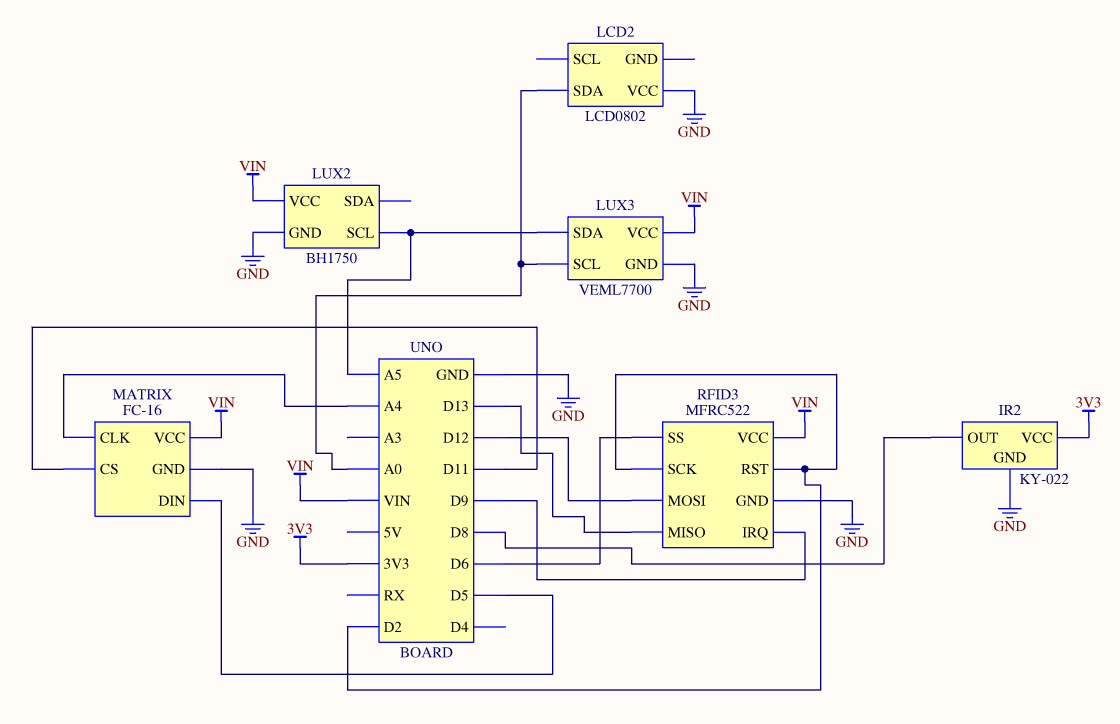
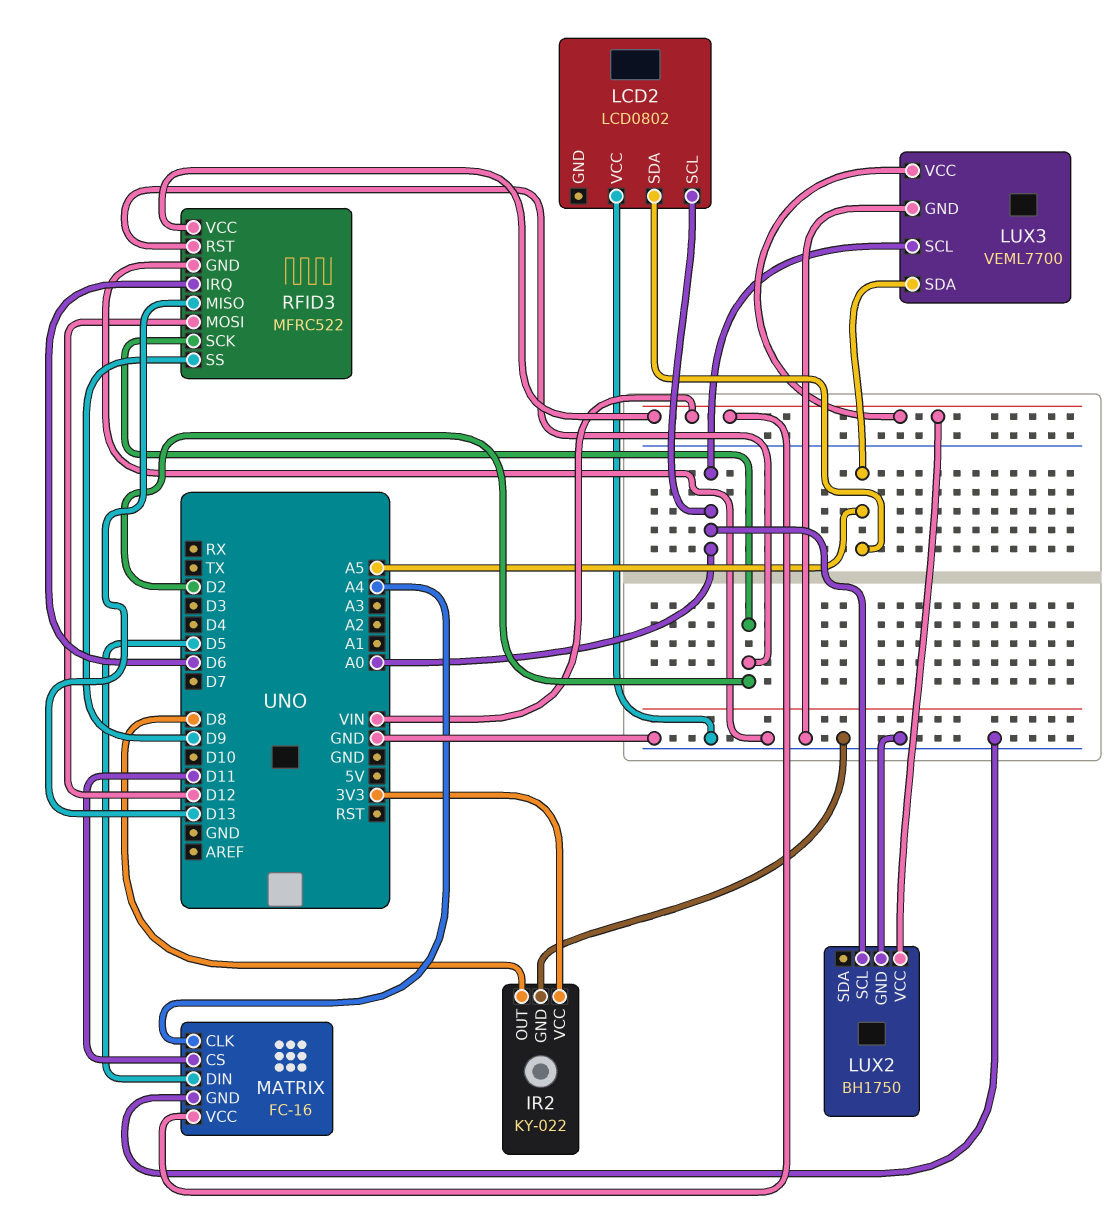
LCD2 pin SCL: none -> A0
LCD2 pin SDA: A0 -> A5
LUX2 pin SCL: A5 -> A0
RFID3 pin IRQ: D9 -> D6
RFID3 pin SS: D6 -> D9

